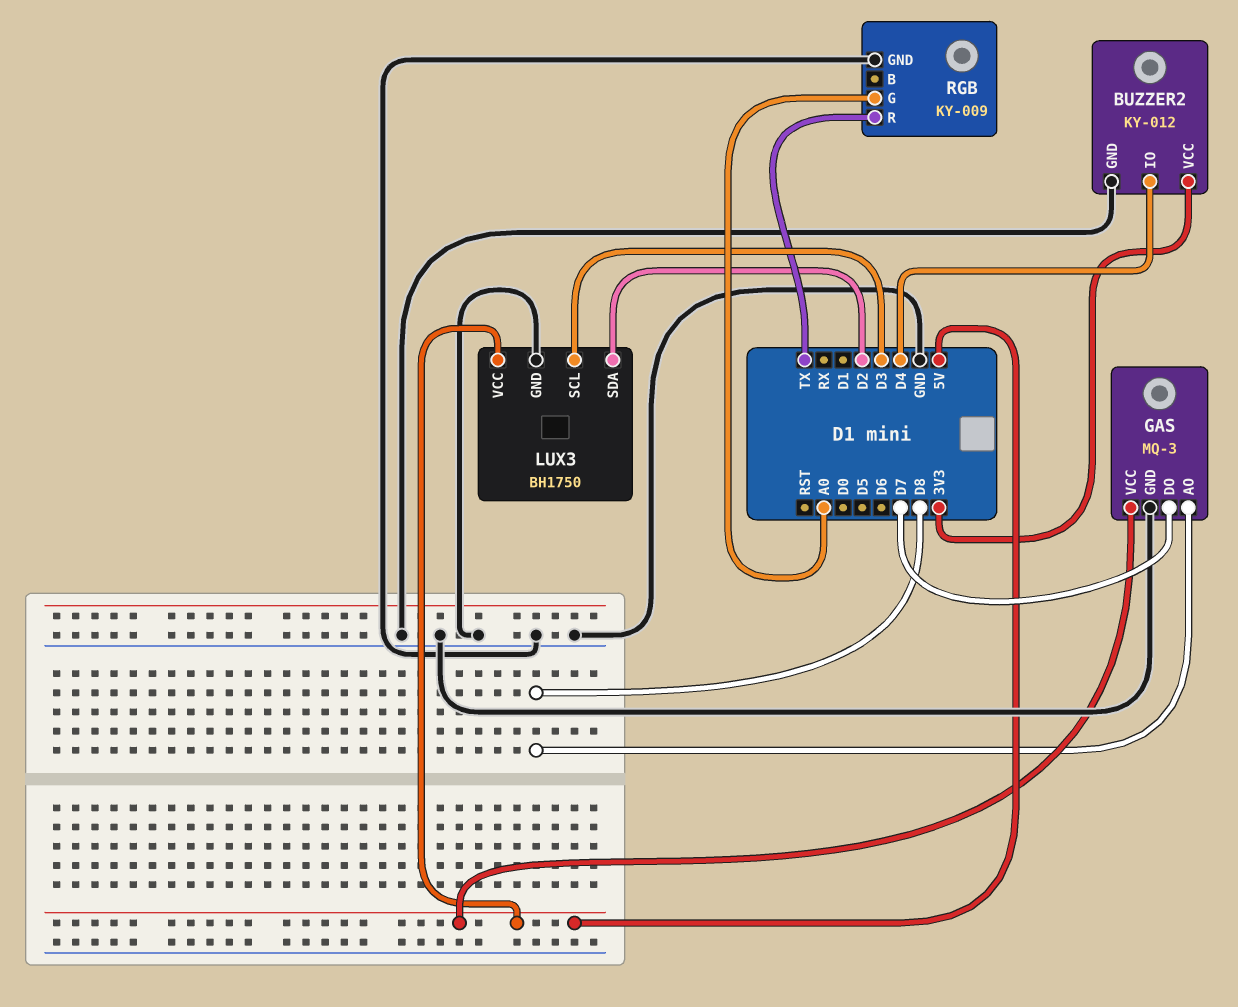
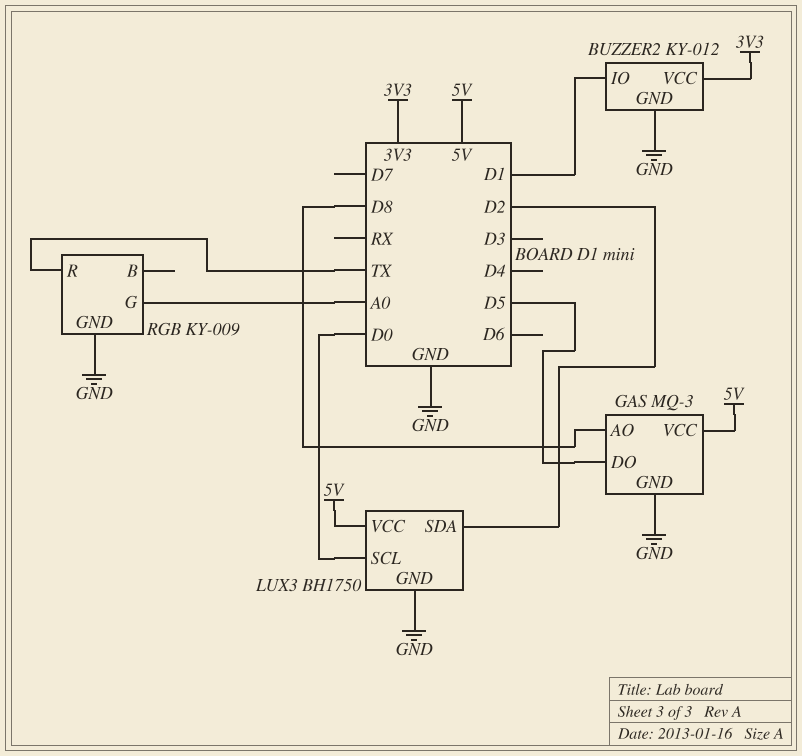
BUZZER2 pin IO: D4 -> D1
GAS pin DO: D7 -> D5
LUX3 pin SCL: D3 -> D0

